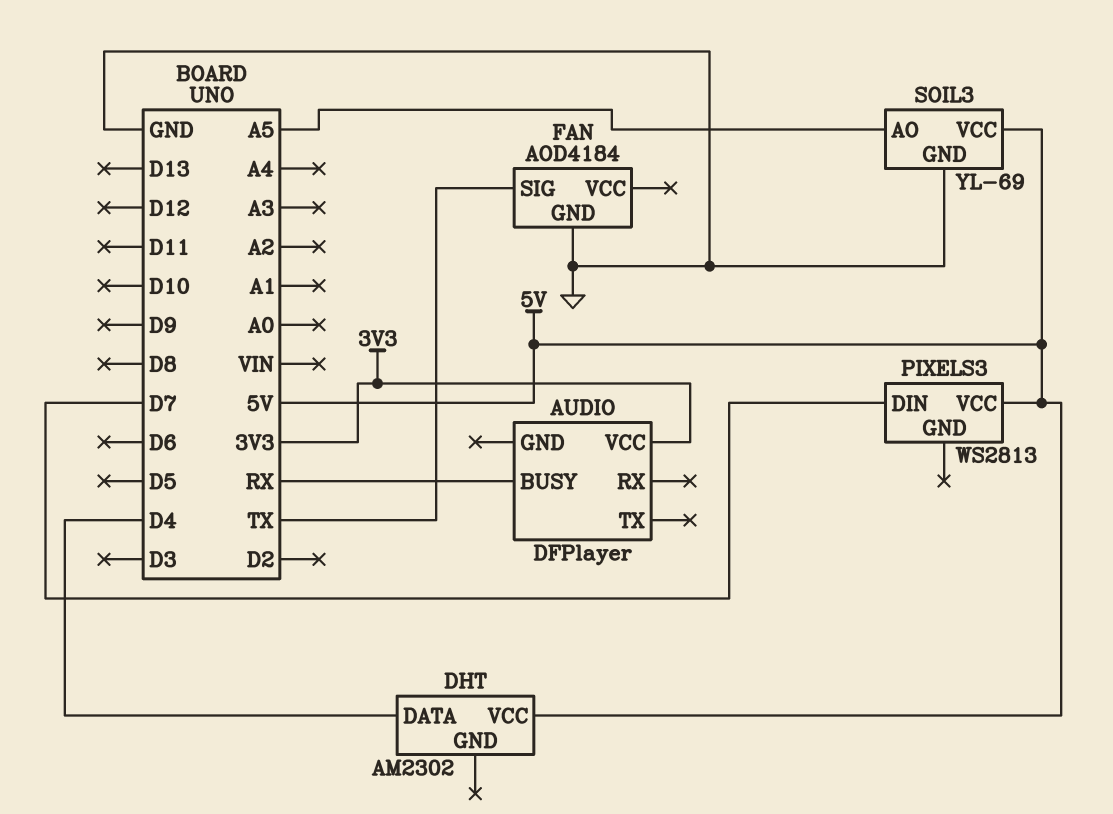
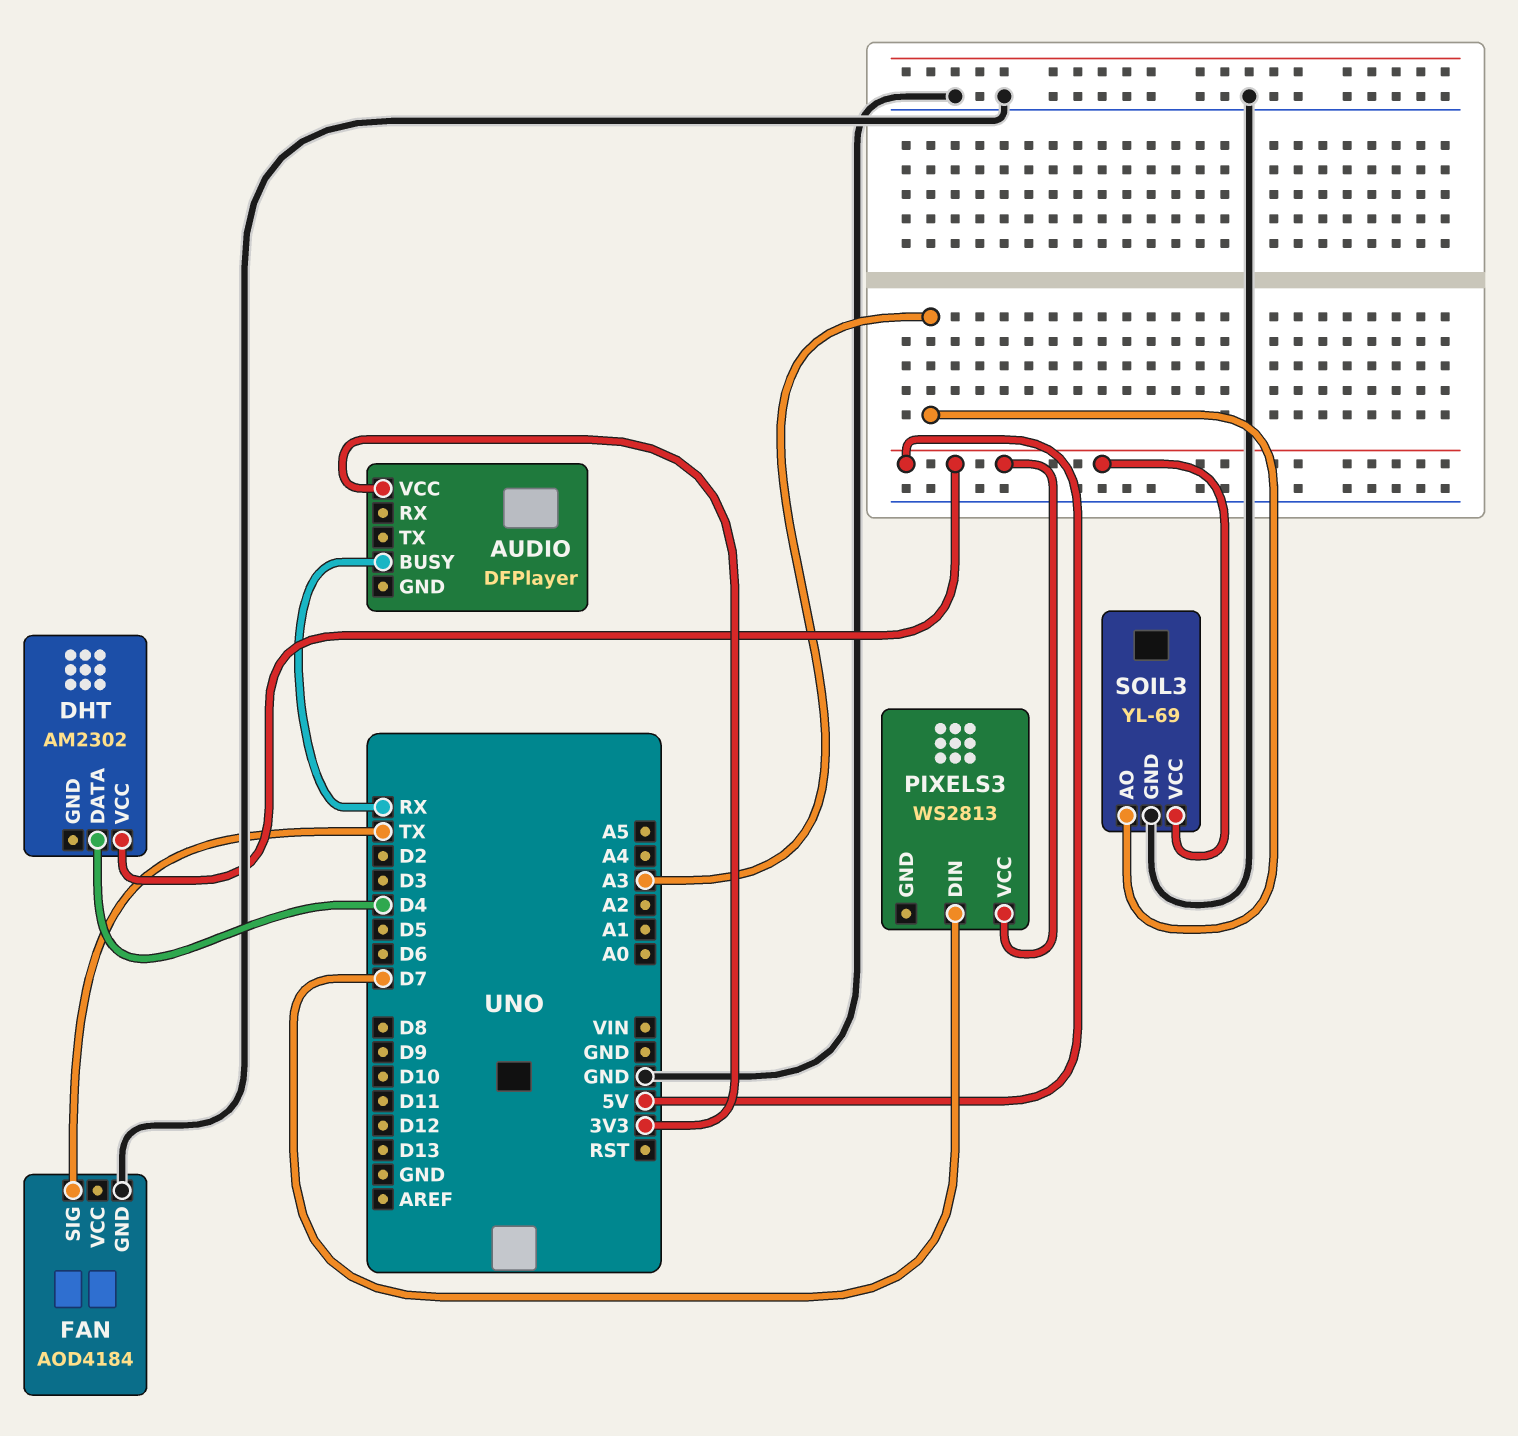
SOIL3 pin AO: A5 -> A3

